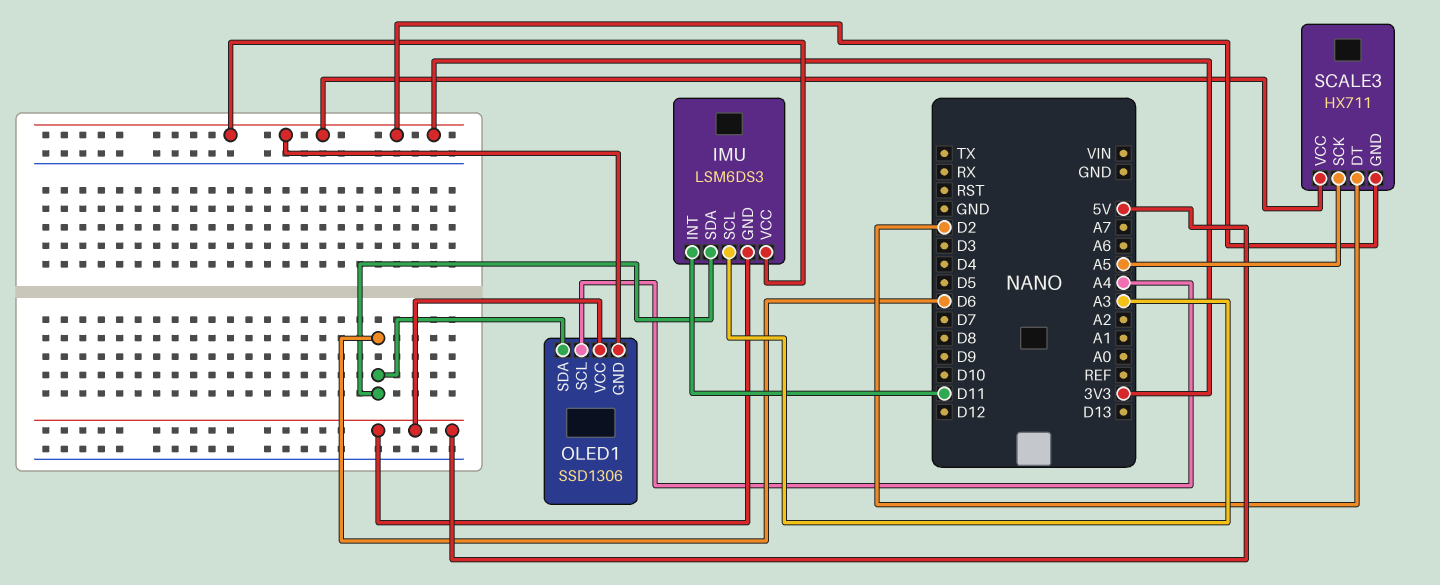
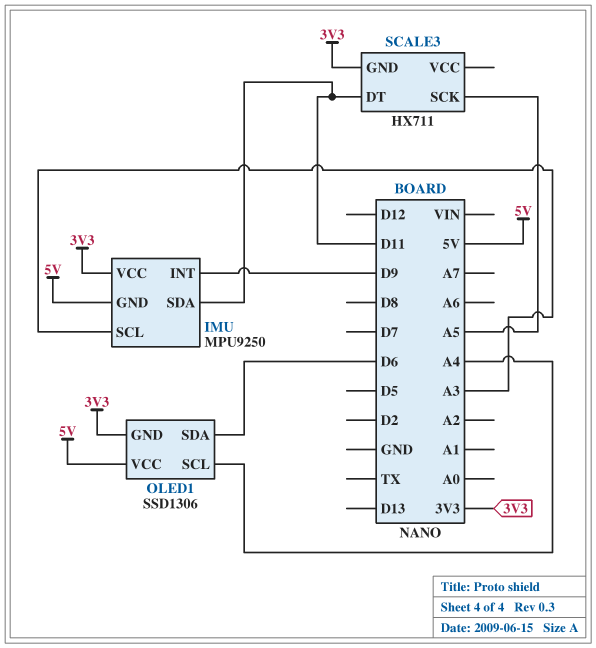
IMU: LSM6DS3 -> MPU9250
IMU pin INT: D11 -> D9
IMU pin SDA: D6 -> D11
SCALE3 pin DT: D2 -> D11
SCALE3 pin VCC: 3V3 -> none

